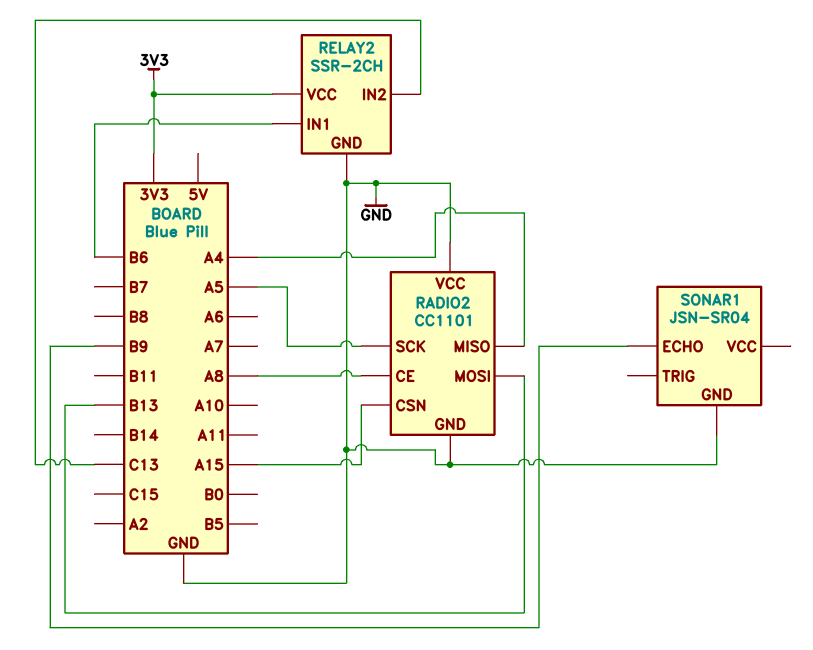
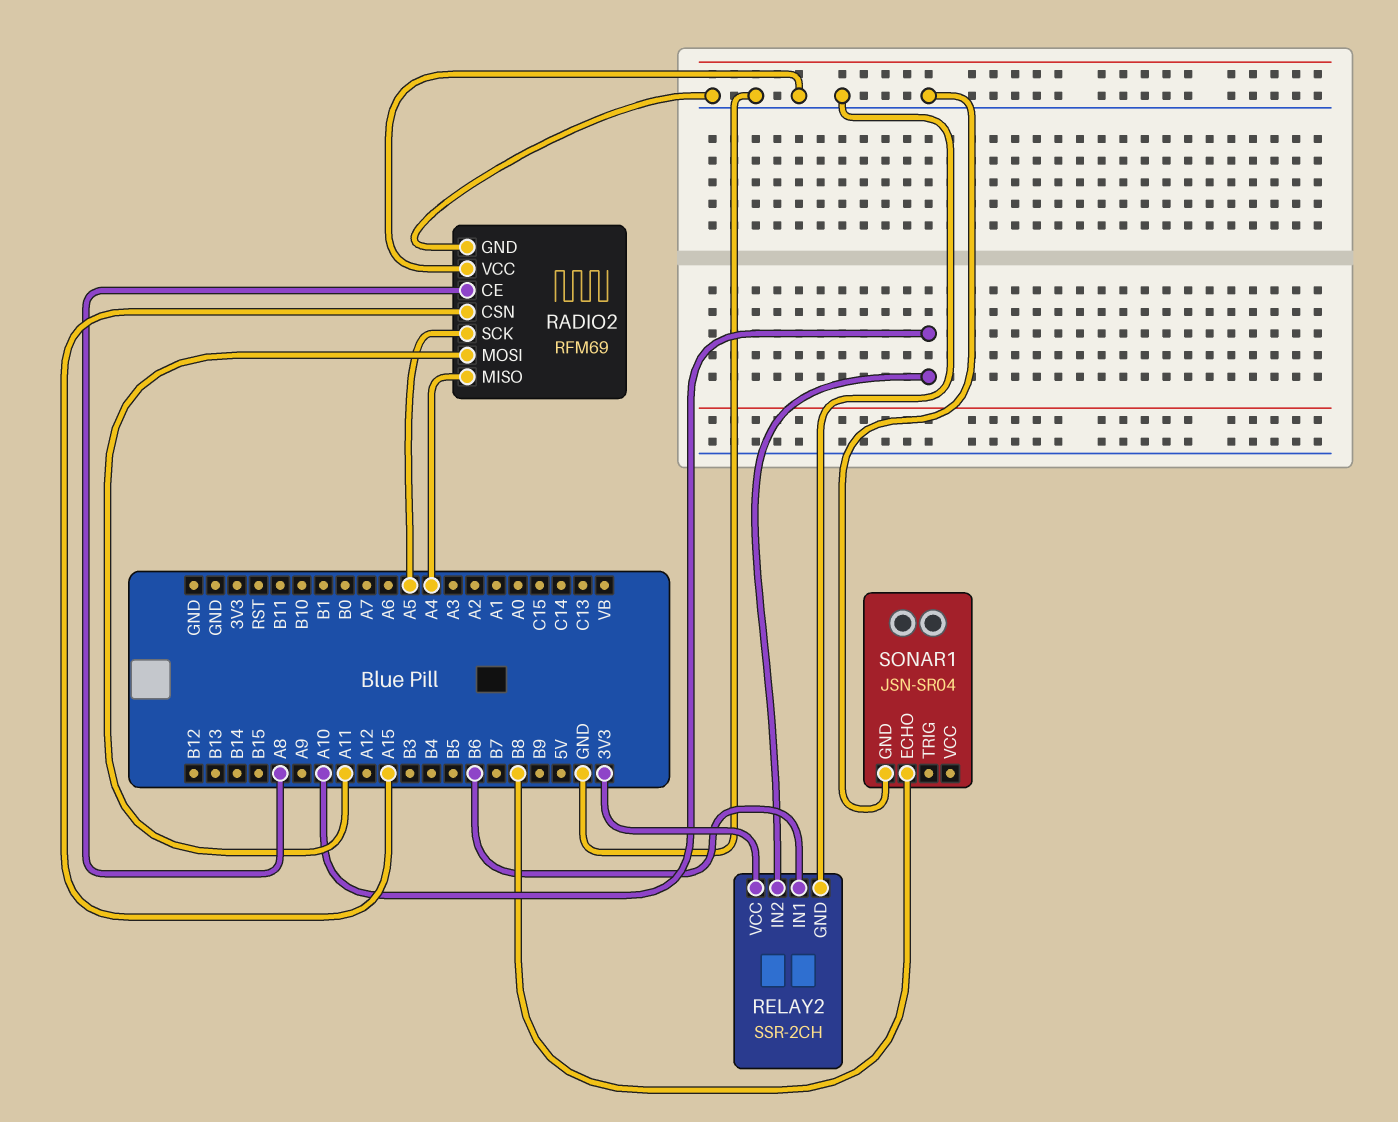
RADIO2: CC1101 -> RFM69
RADIO2 pin MOSI: B13 -> A11
RELAY2 pin IN2: C13 -> A10
SONAR1 pin ECHO: B9 -> B8

